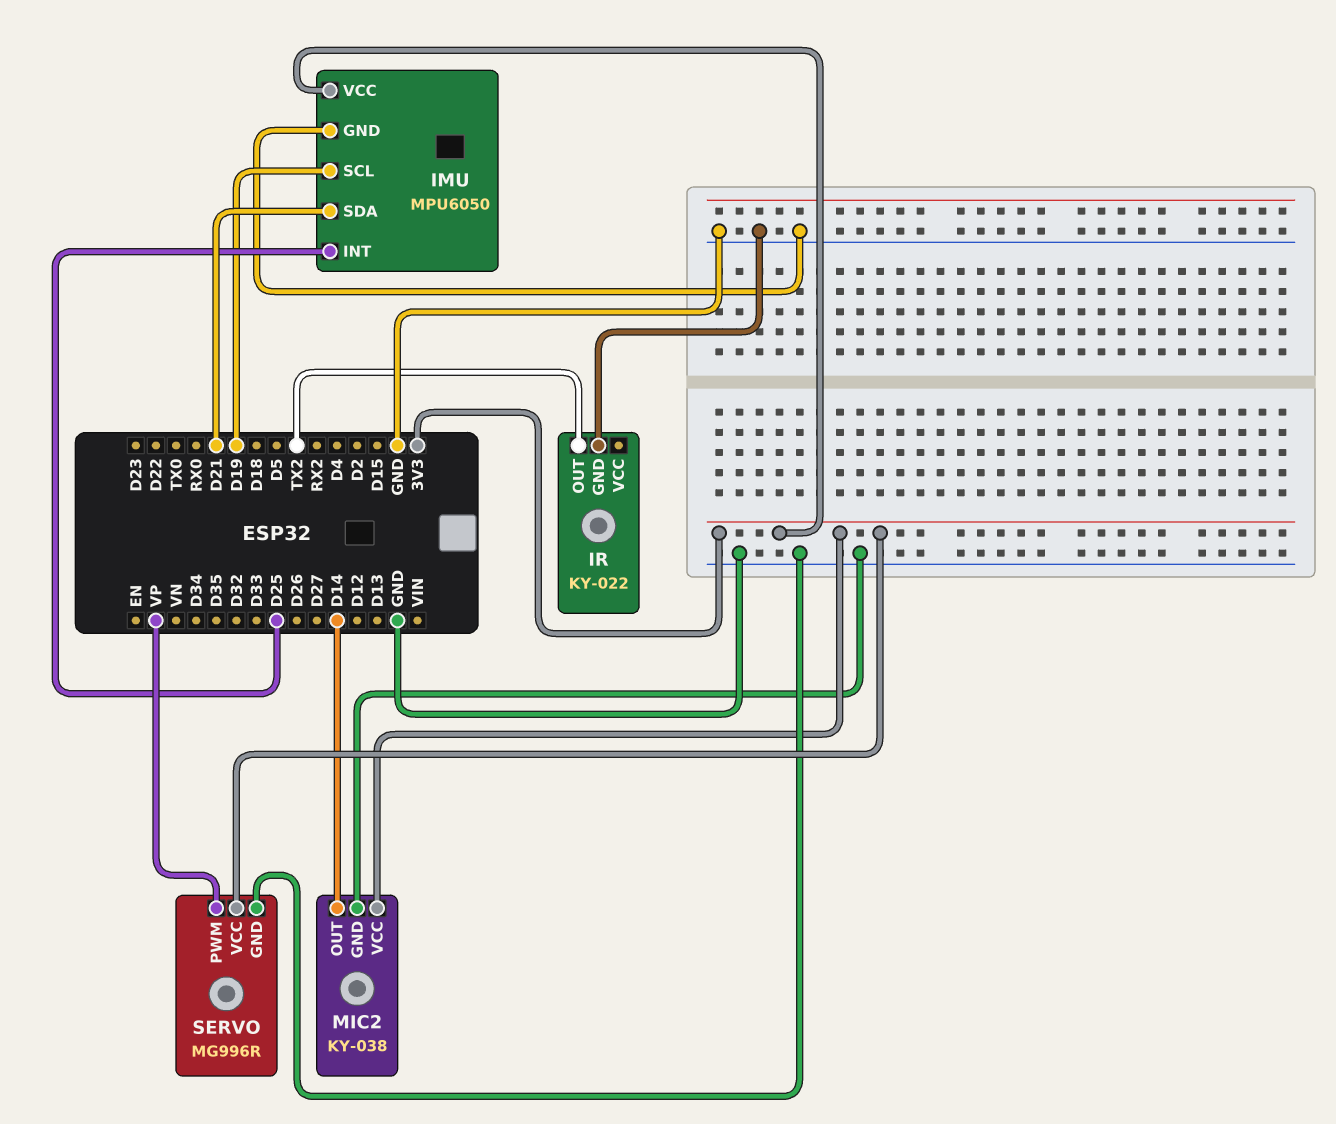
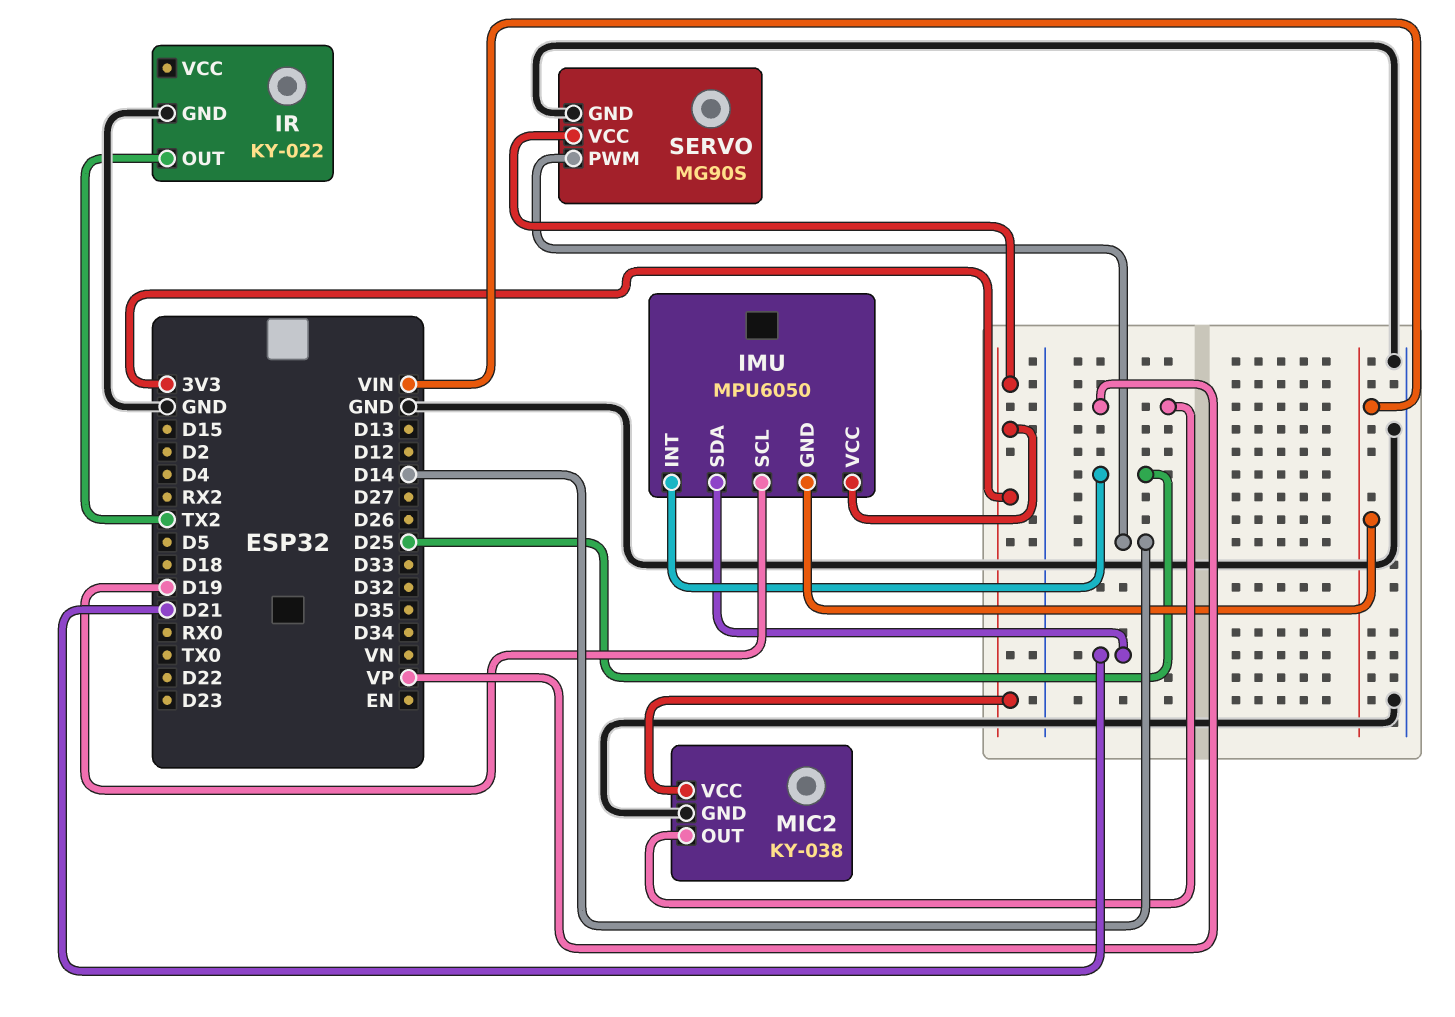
IMU pin GND: GND -> VIN
MIC2 pin OUT: D14 -> VP
SERVO: MG996R -> MG90S
SERVO pin PWM: VP -> D14

